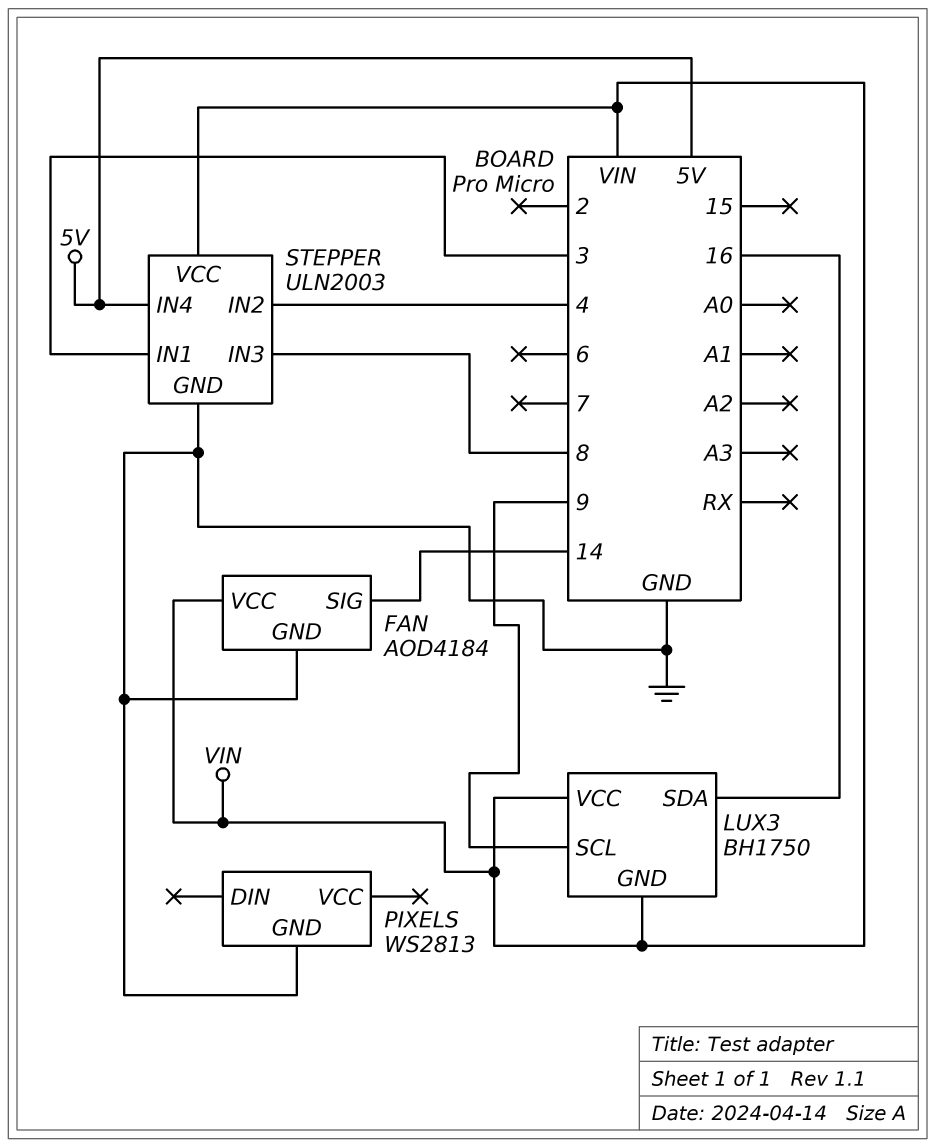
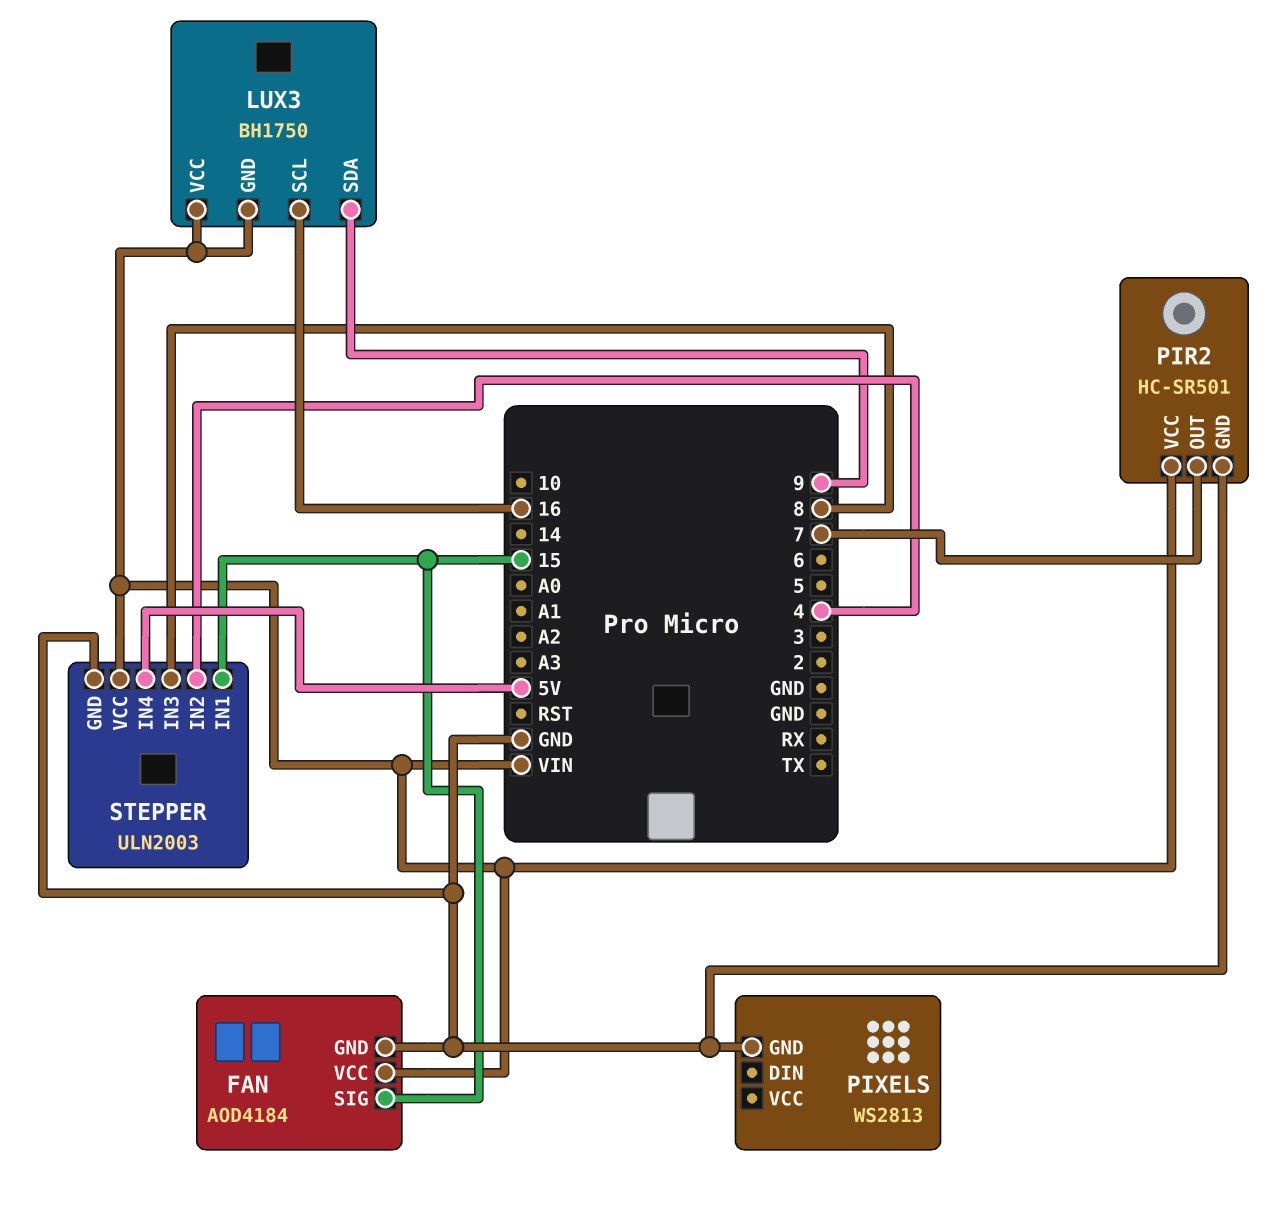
FAN pin SIG: 14 -> 15
LUX3 pin SCL: 9 -> 16
LUX3 pin SDA: 16 -> 9
PIR2: none -> HC-SR501
PIR2 pin GND: none -> GND
PIR2 pin OUT: none -> 7
PIR2 pin VCC: none -> VIN
STEPPER pin IN1: 3 -> 15

